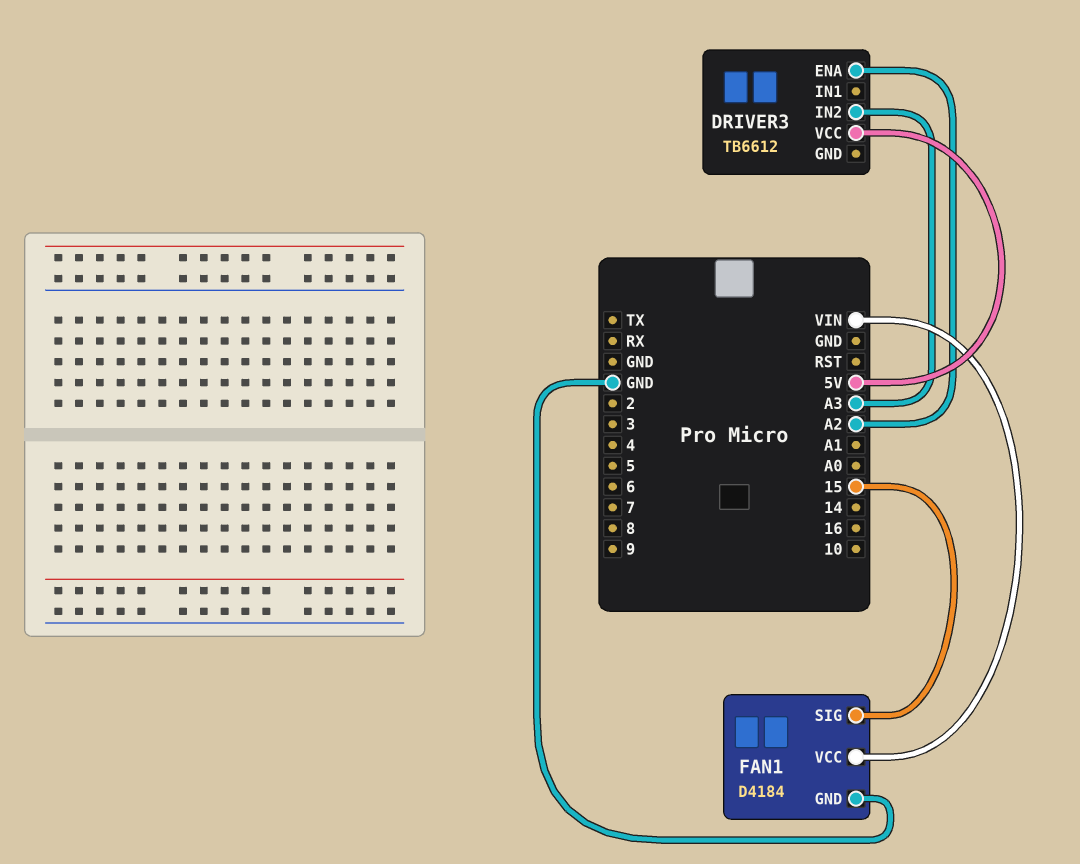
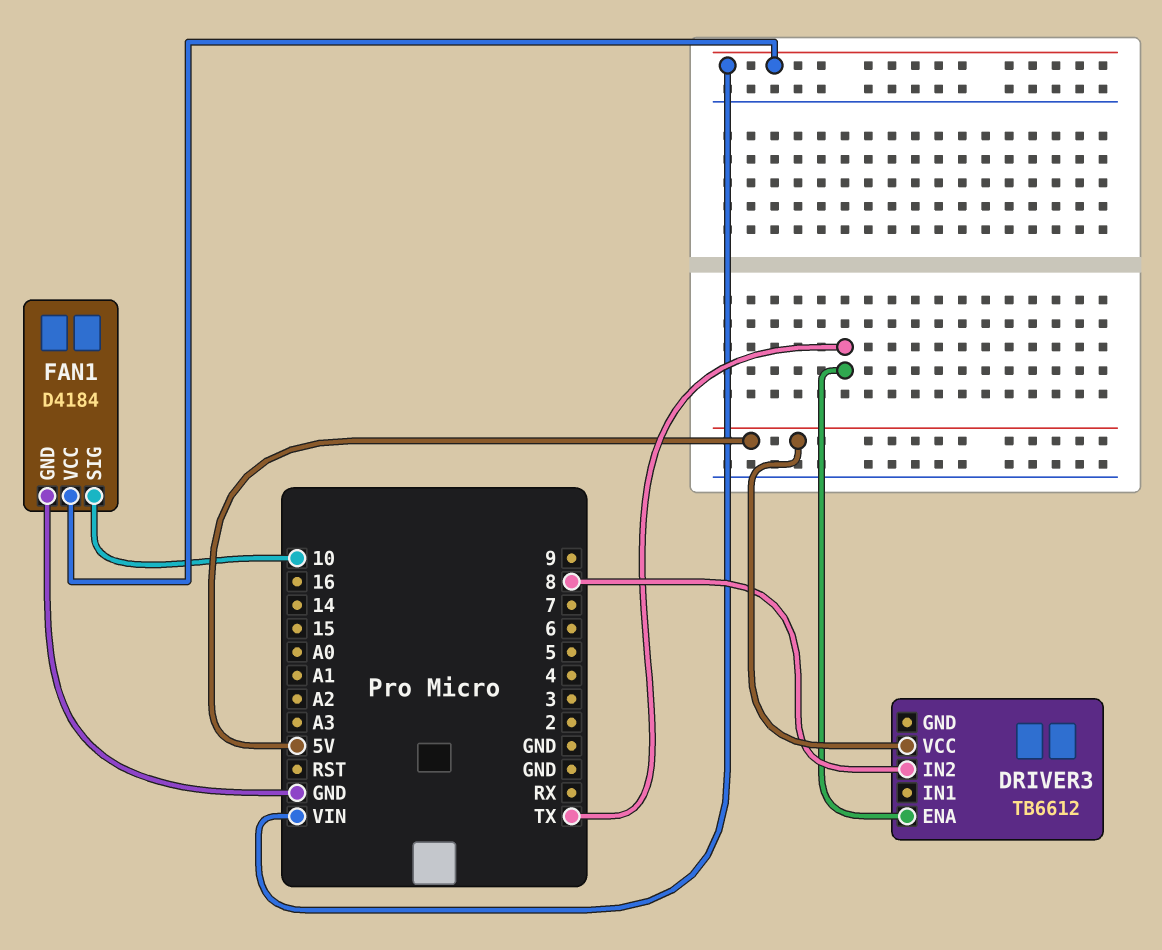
DRIVER3 pin ENA: A2 -> TX
DRIVER3 pin IN2: A3 -> 8
FAN1 pin SIG: 15 -> 10

